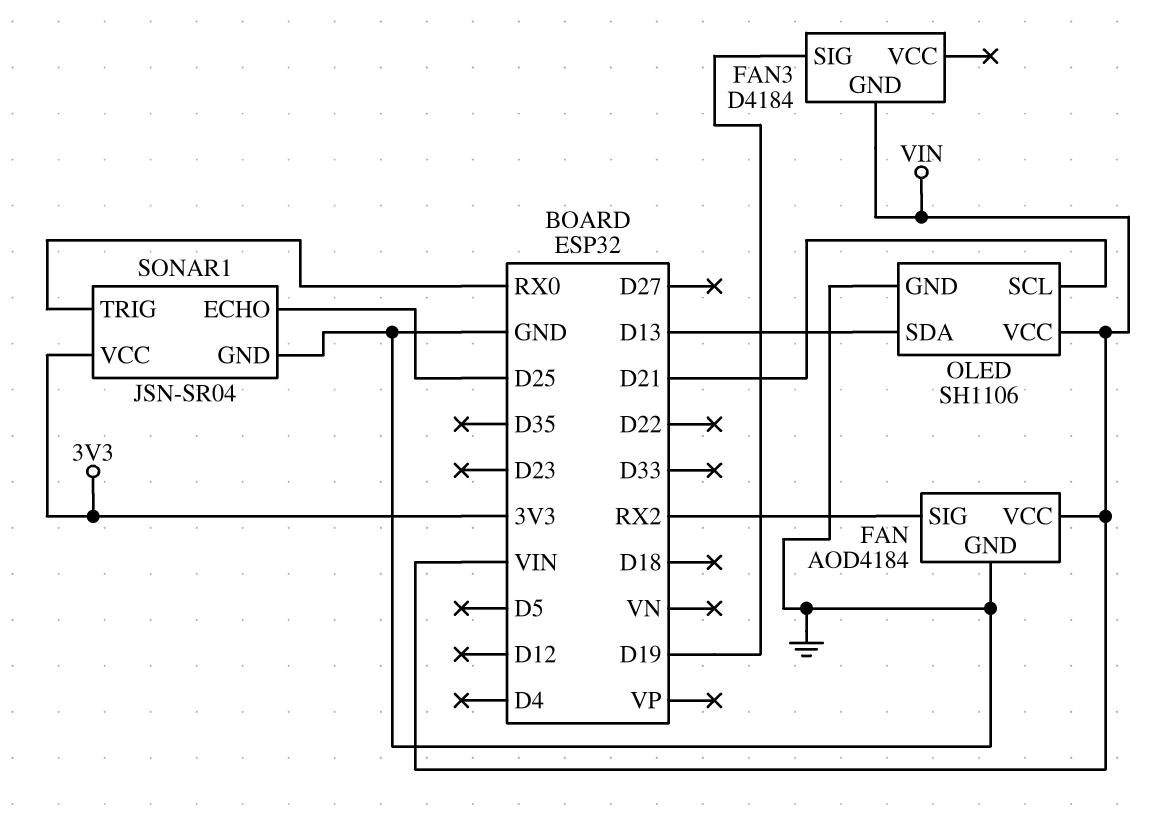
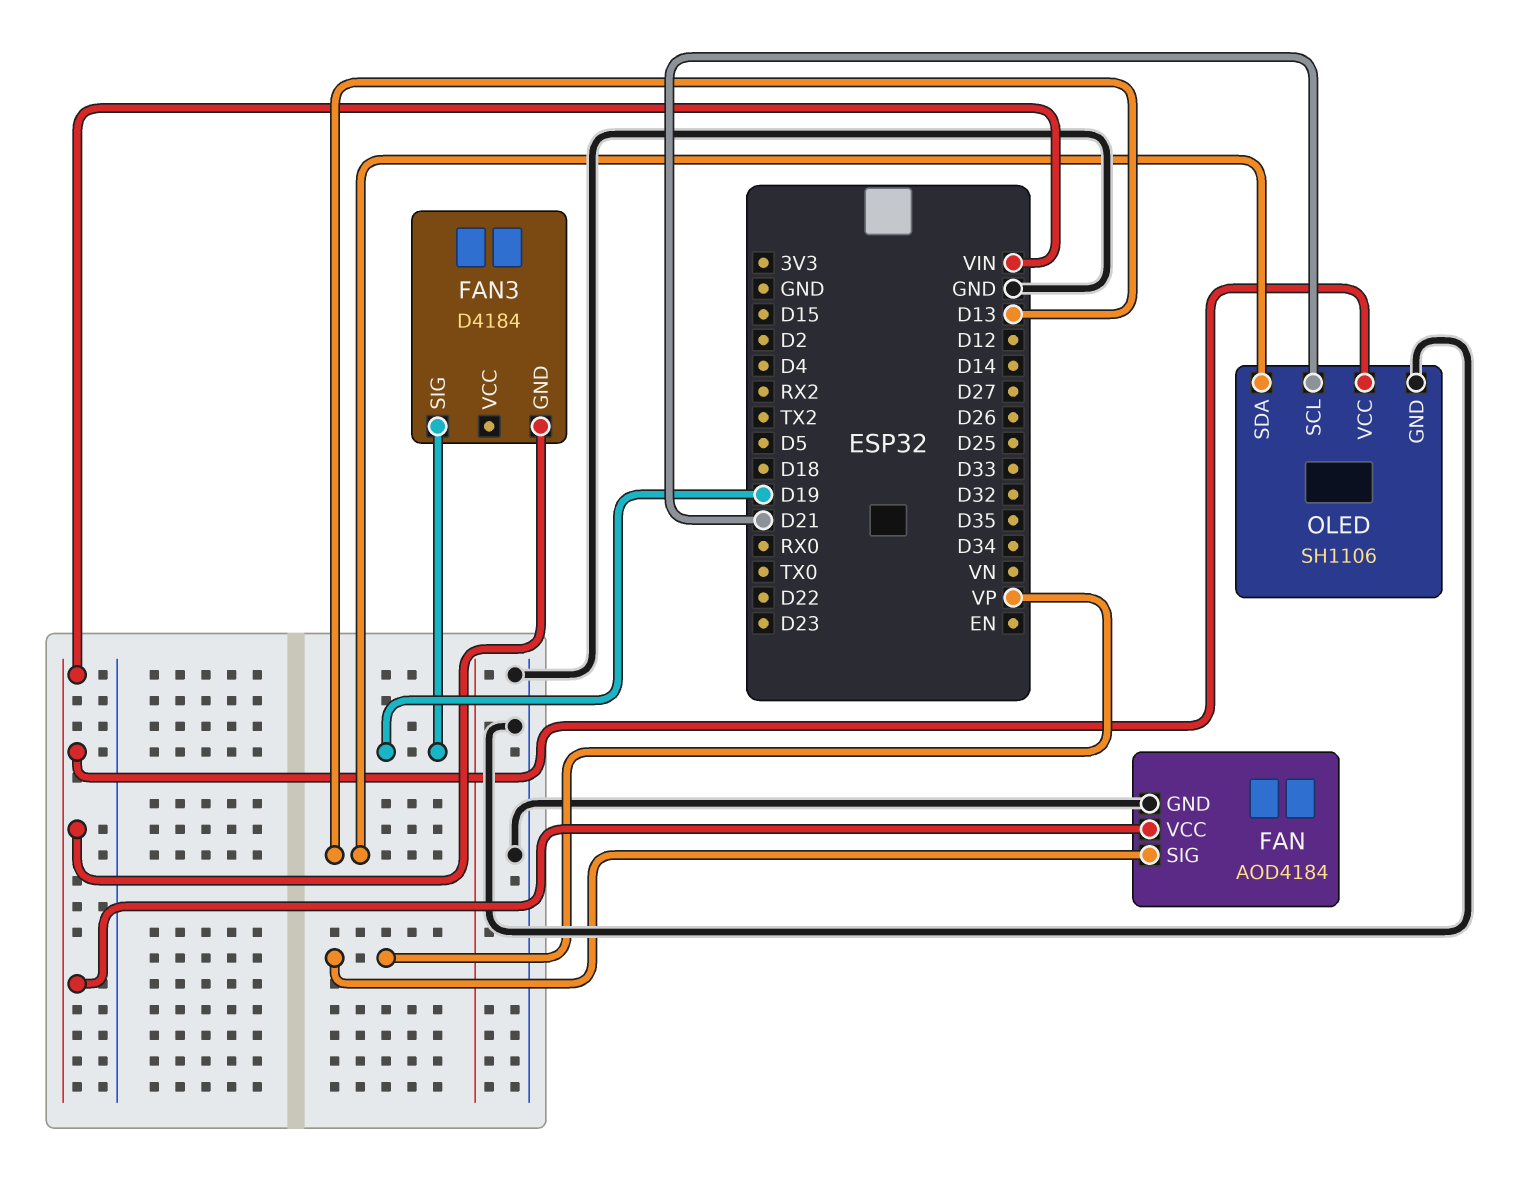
FAN pin SIG: RX2 -> VP
SONAR1: JSN-SR04 -> none
SONAR1 pin ECHO: D25 -> none
SONAR1 pin GND: GND -> none
SONAR1 pin TRIG: RX0 -> none
SONAR1 pin VCC: 3V3 -> none

